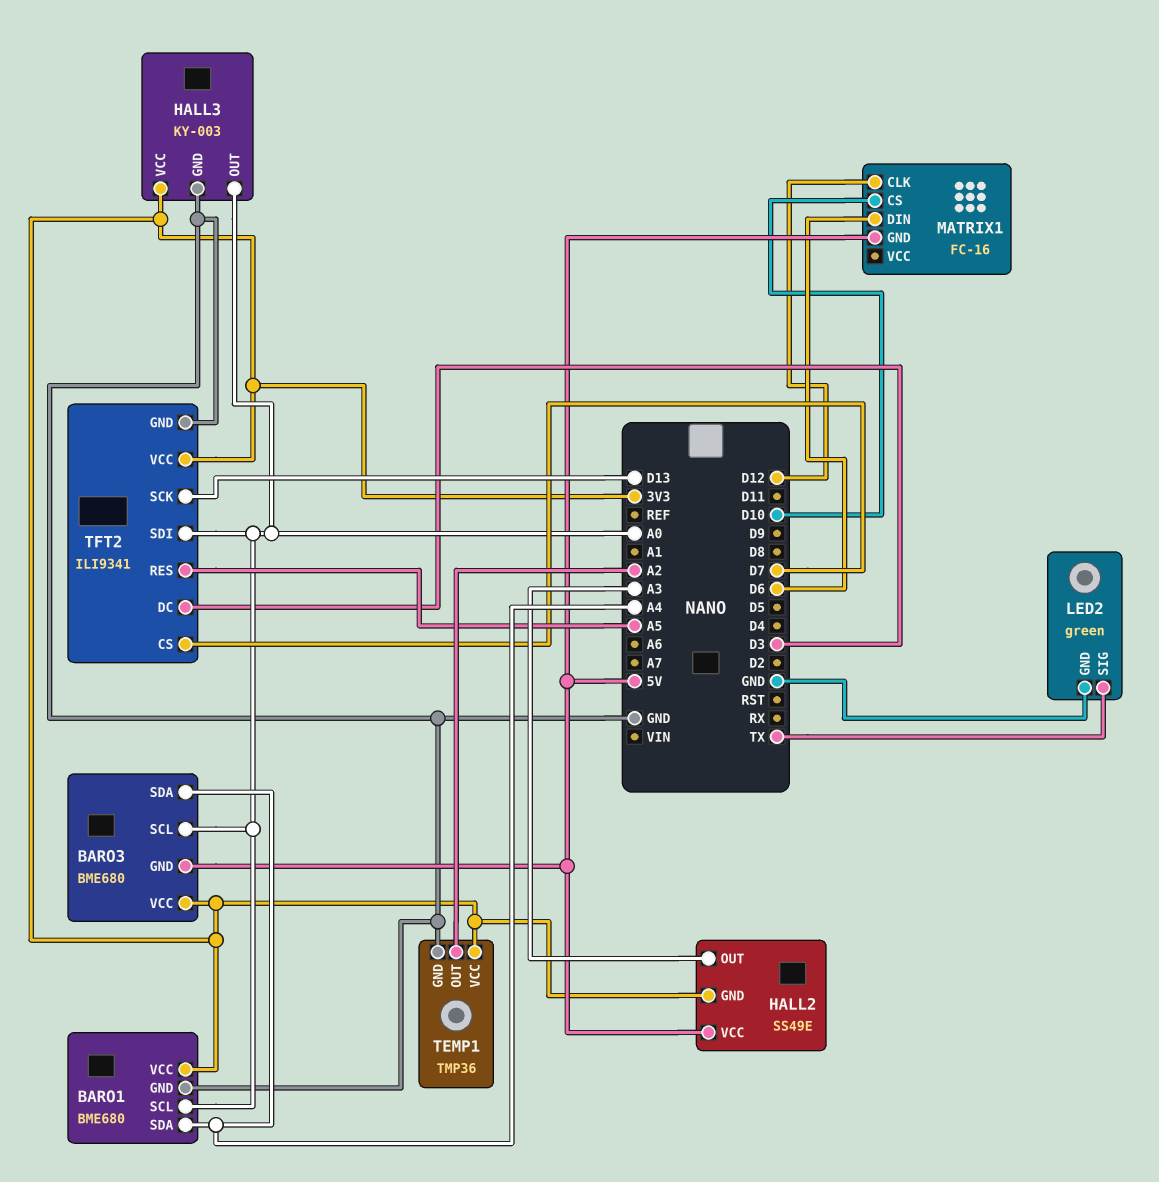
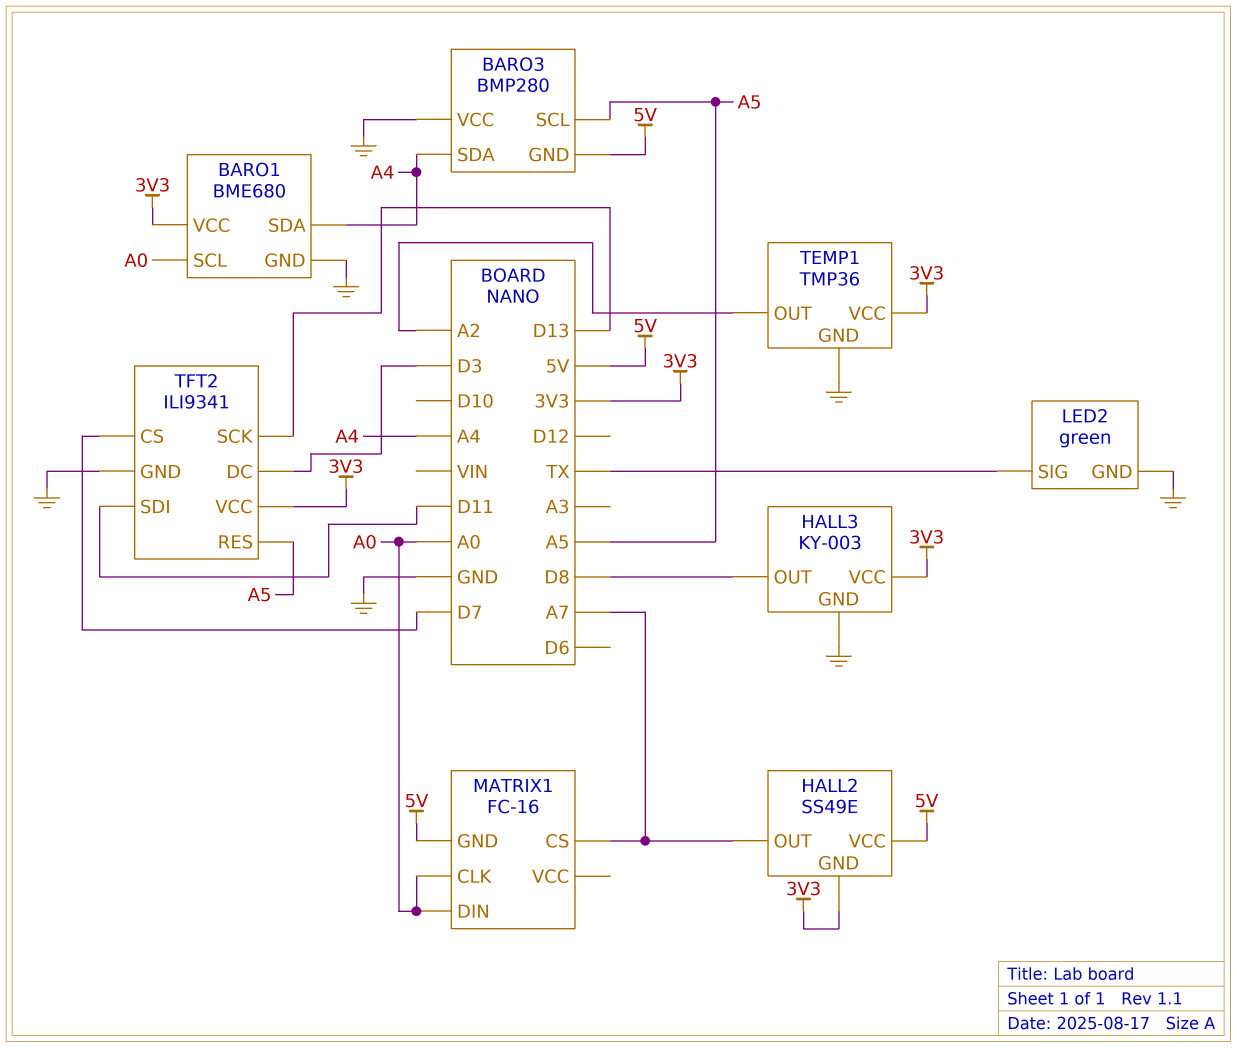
BARO3: BME680 -> BMP280
BARO3 pin SCL: A0 -> A5
BARO3 pin VCC: 3V3 -> GND
HALL2 pin OUT: A3 -> A7
HALL3 pin OUT: A0 -> D8
MATRIX1 pin CLK: D12 -> A0
MATRIX1 pin CS: D10 -> A7
MATRIX1 pin DIN: D6 -> A0
TFT2 pin SDI: A0 -> D11

